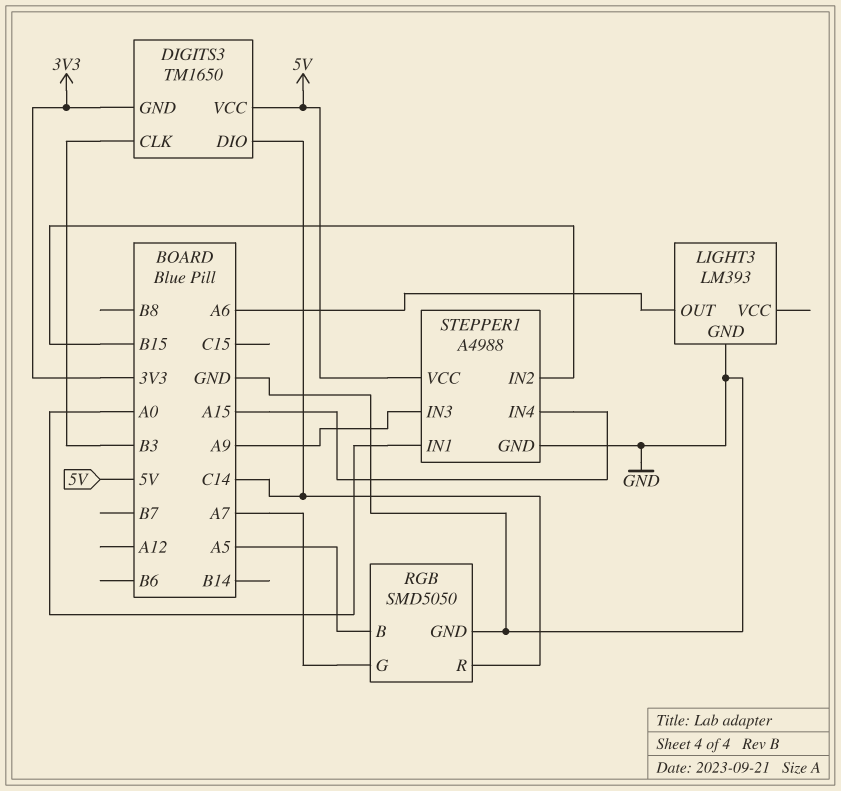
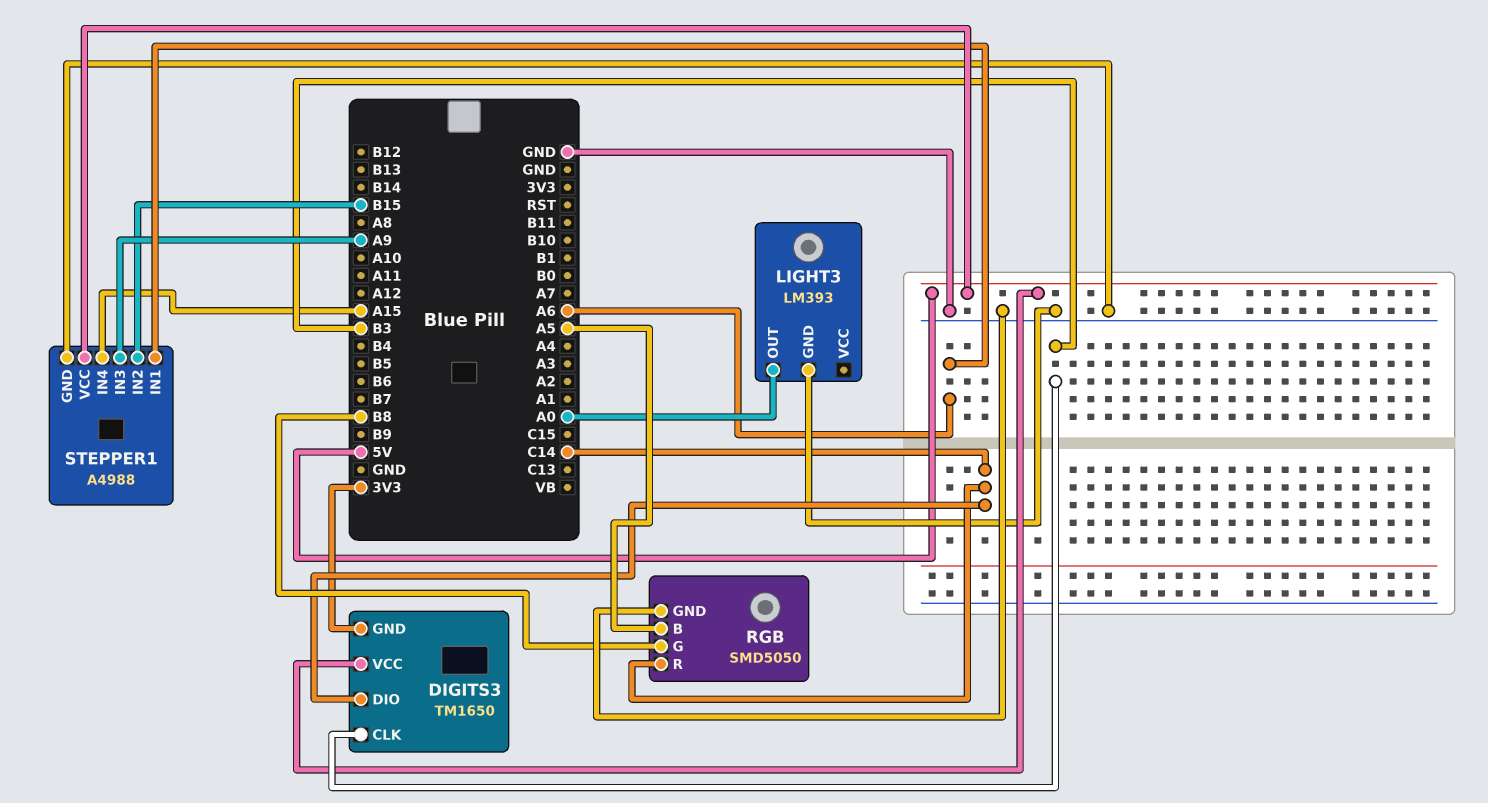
LIGHT3 pin OUT: A6 -> A0
RGB pin G: A7 -> B8
STEPPER1 pin IN1: A0 -> A6

